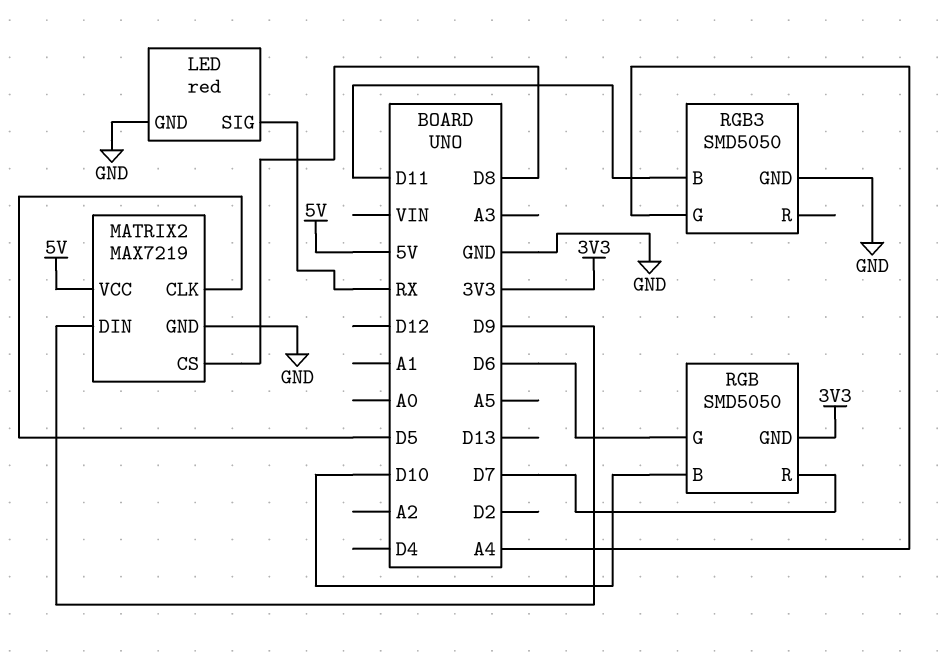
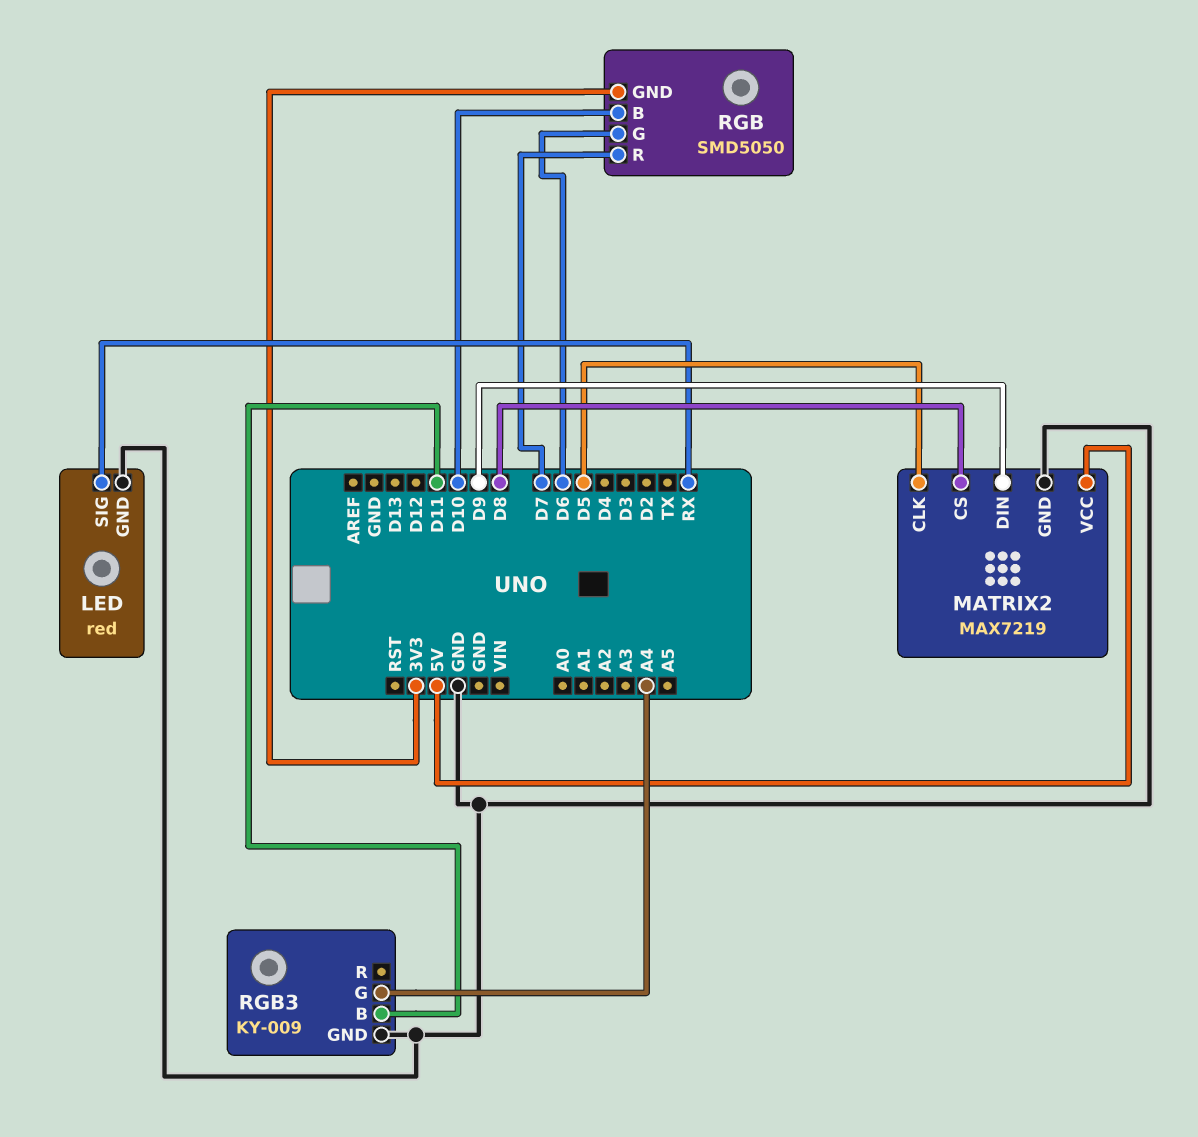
RGB3: SMD5050 -> KY-009

